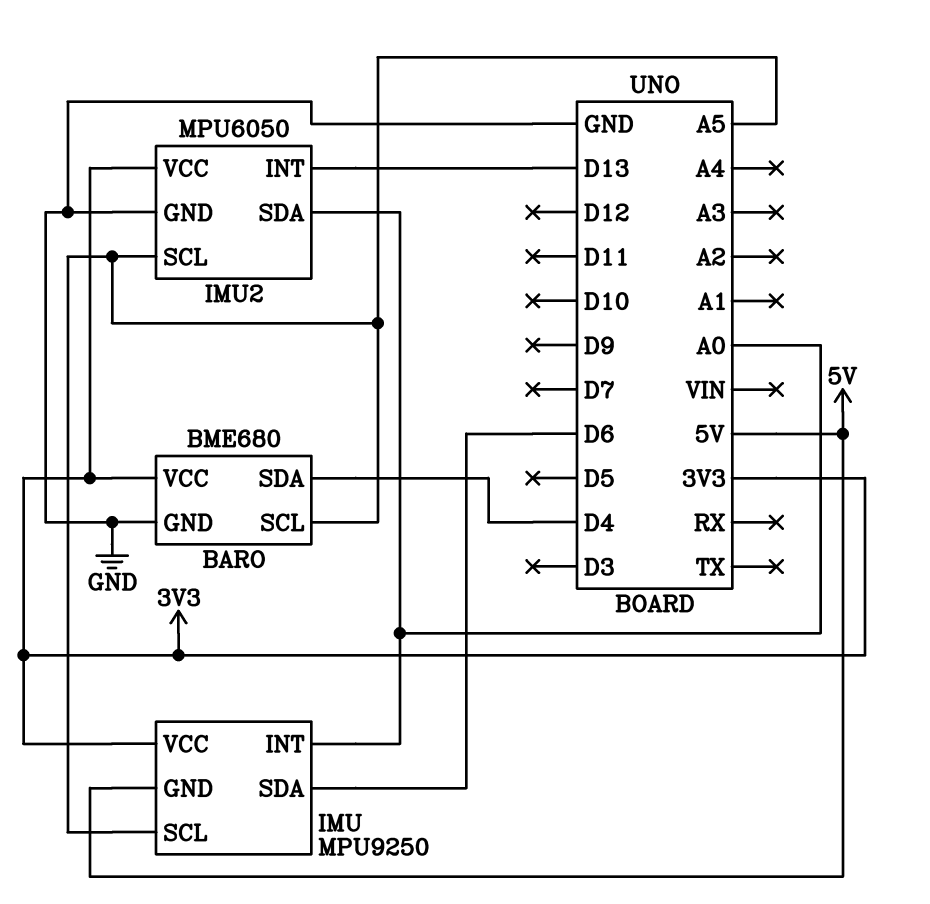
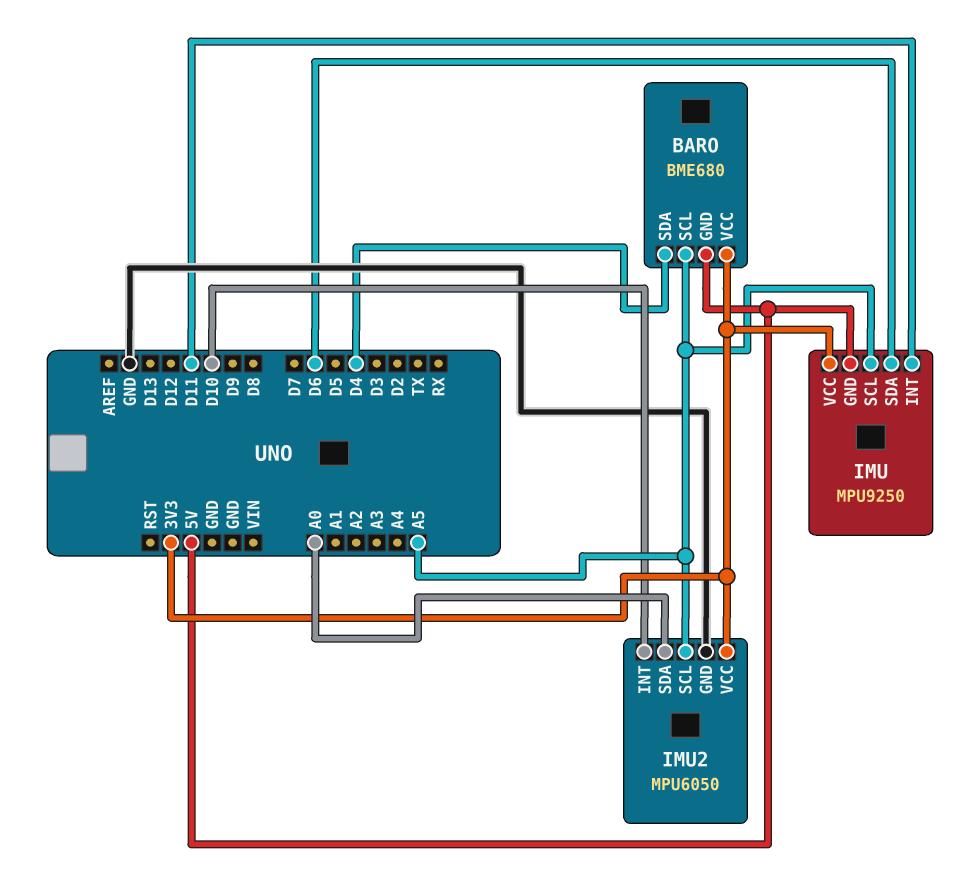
BARO pin GND: GND -> 5V
IMU pin INT: A0 -> D11
IMU2 pin INT: D13 -> D10

